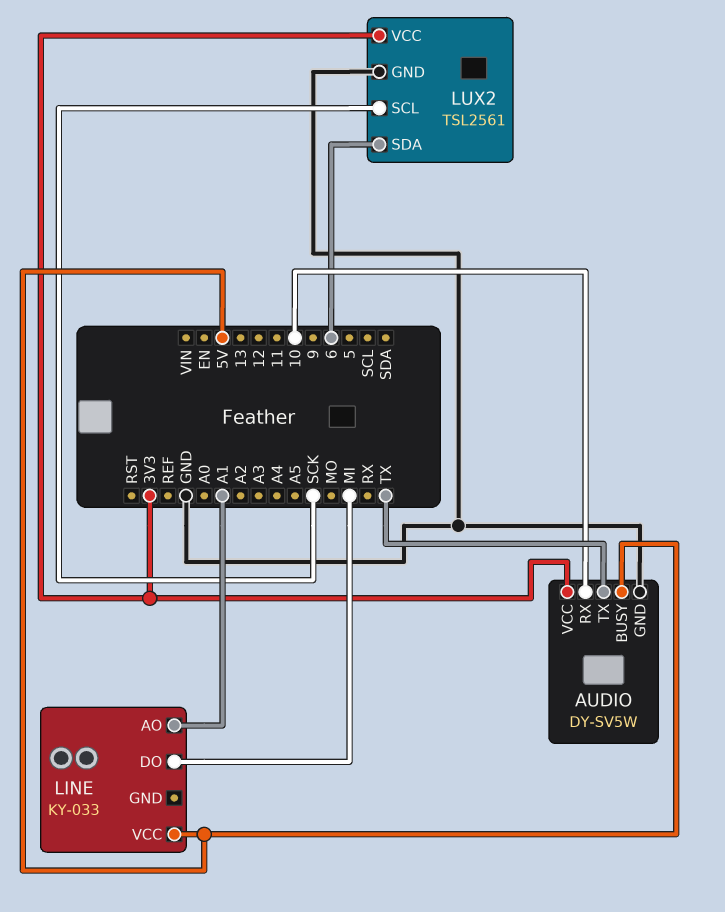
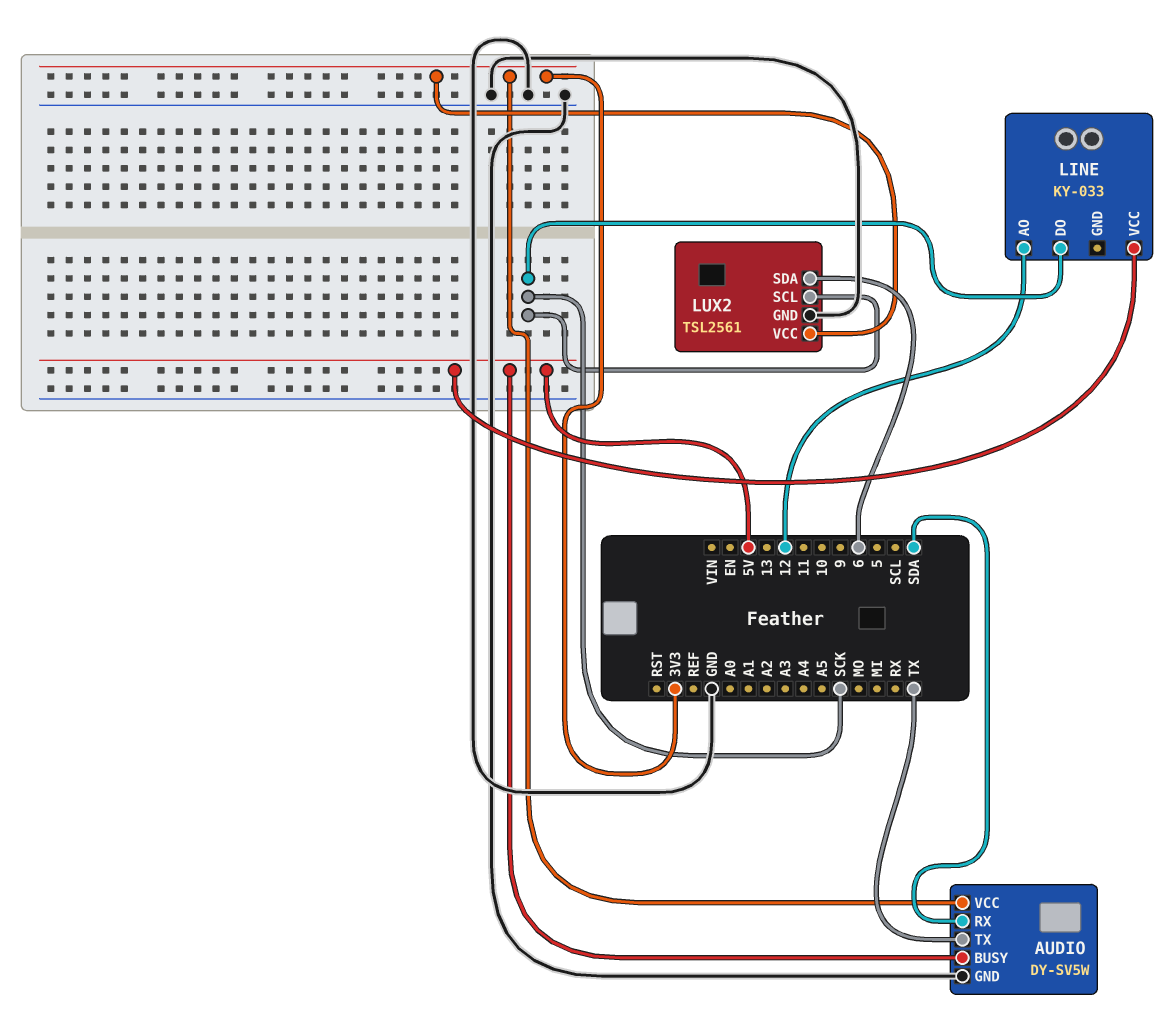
AUDIO pin RX: 10 -> SDA
LINE pin AO: A1 -> 12
LINE pin DO: MI -> SCK

